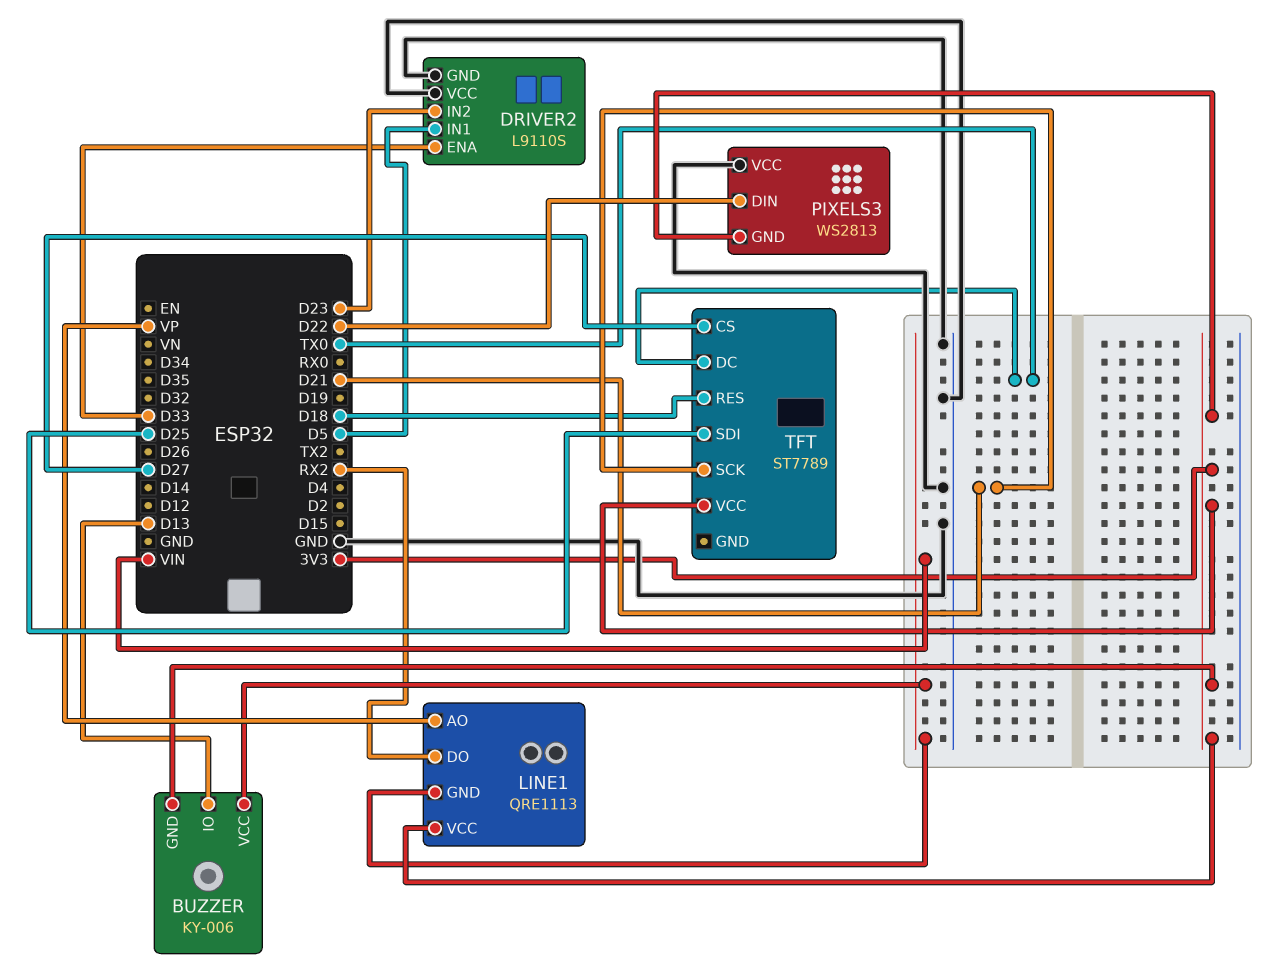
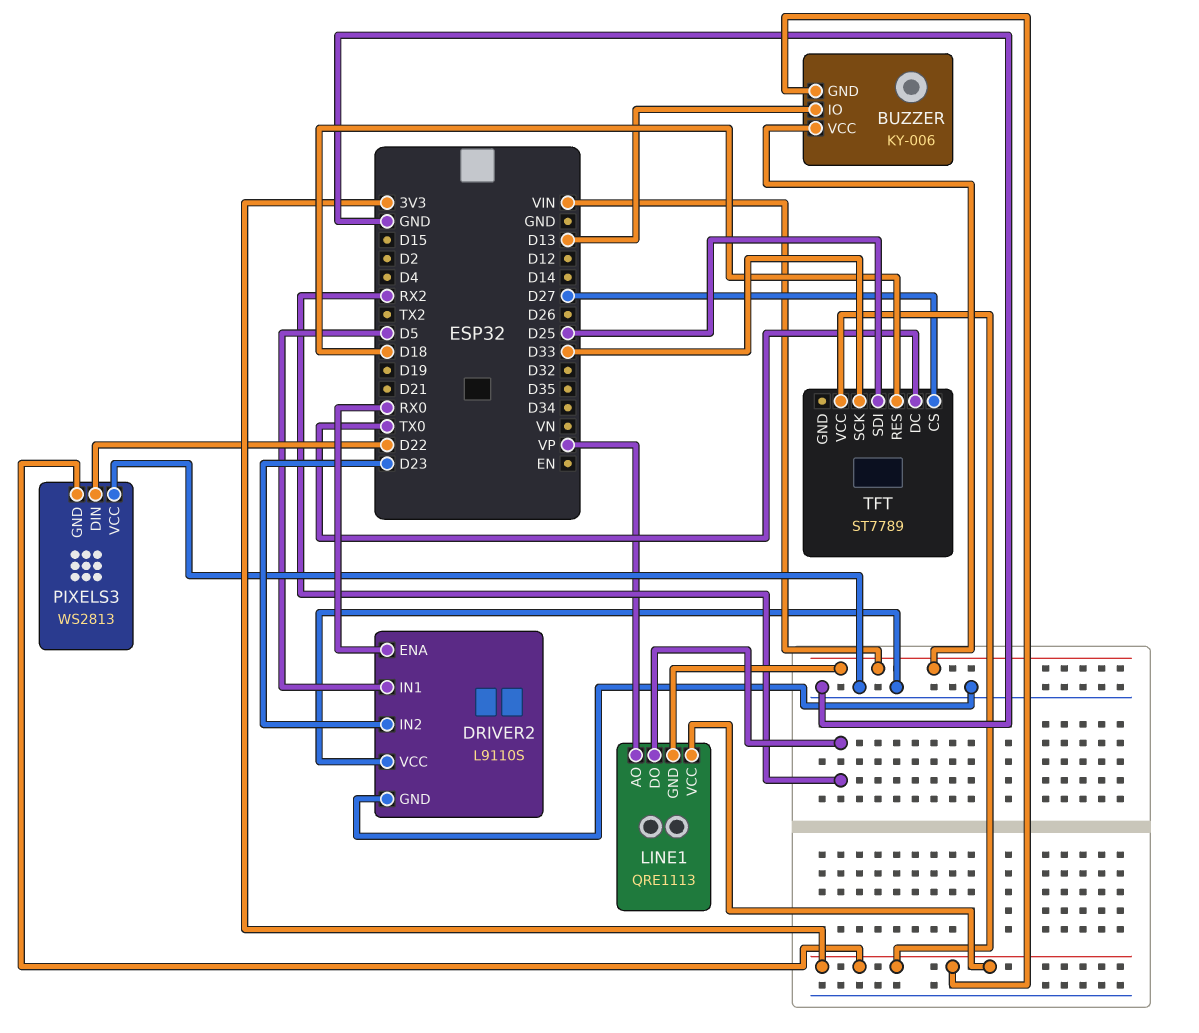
DRIVER2 pin ENA: D33 -> RX0
TFT pin SCK: D21 -> D33

